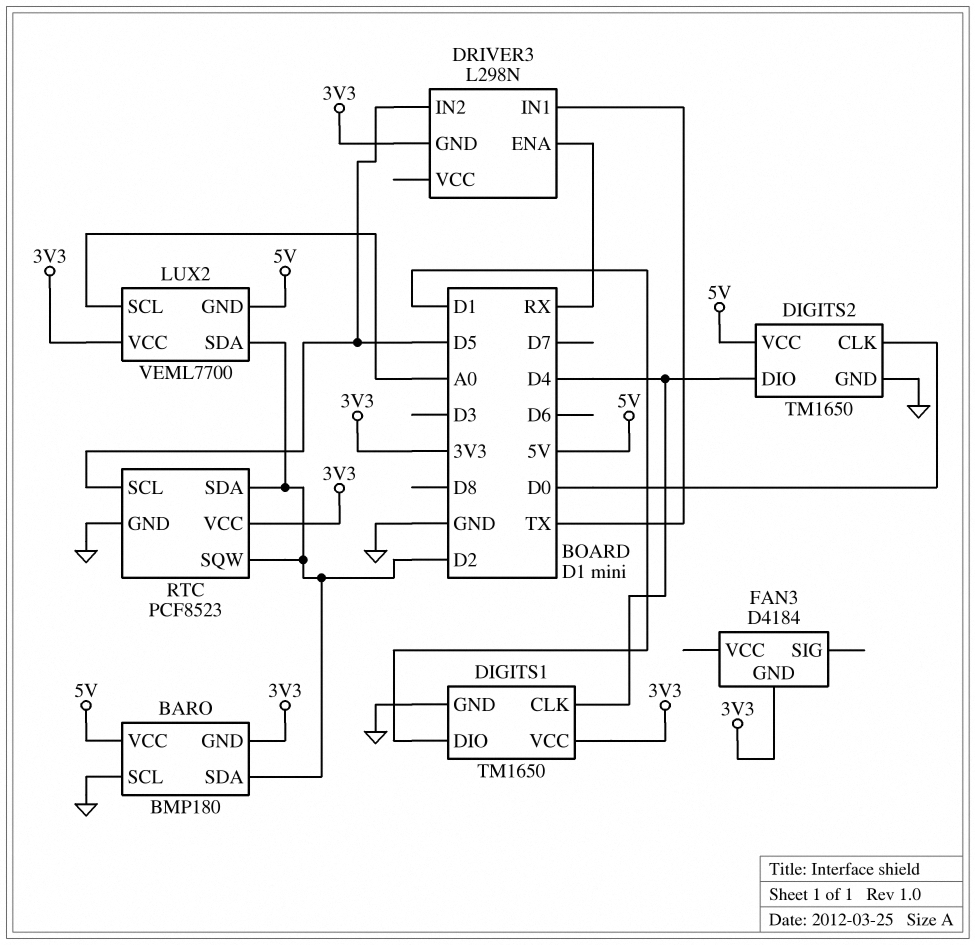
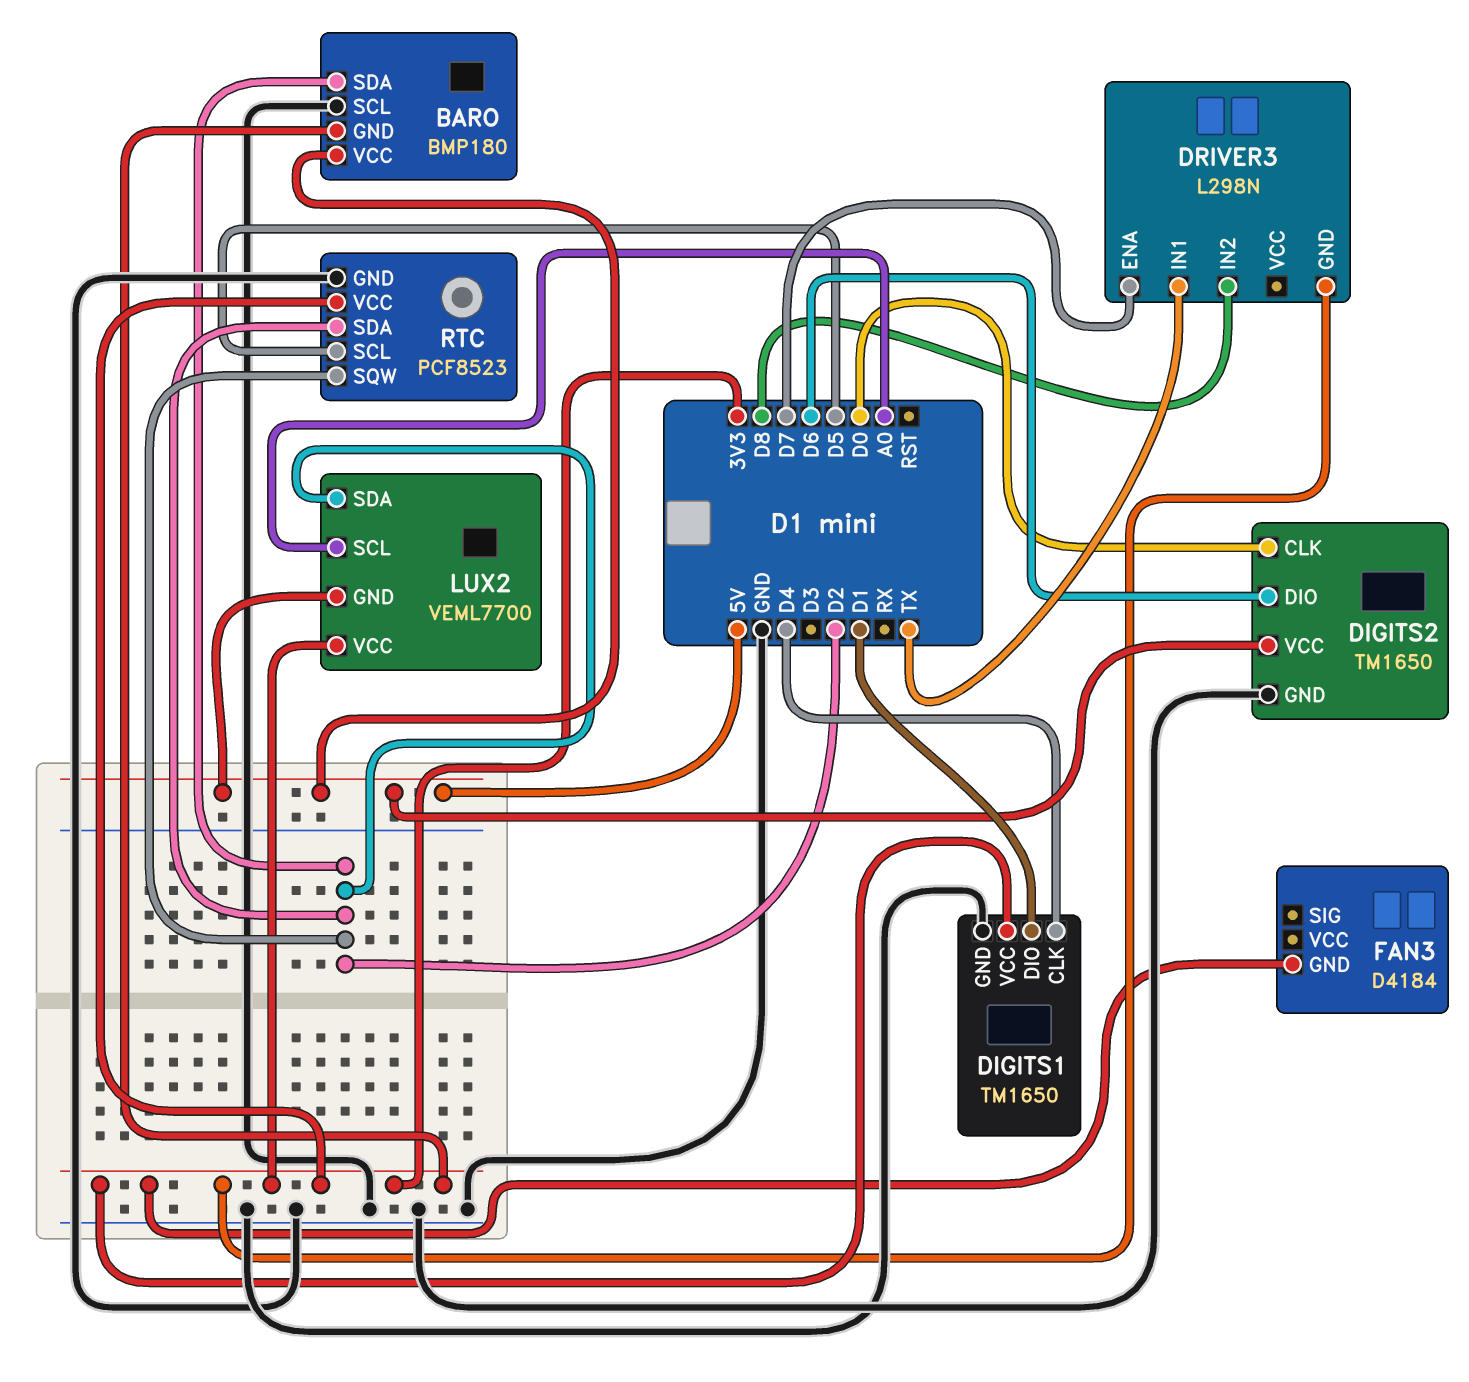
DIGITS2 pin DIO: D4 -> D6
DRIVER3 pin ENA: RX -> D7
DRIVER3 pin IN2: D5 -> D8

